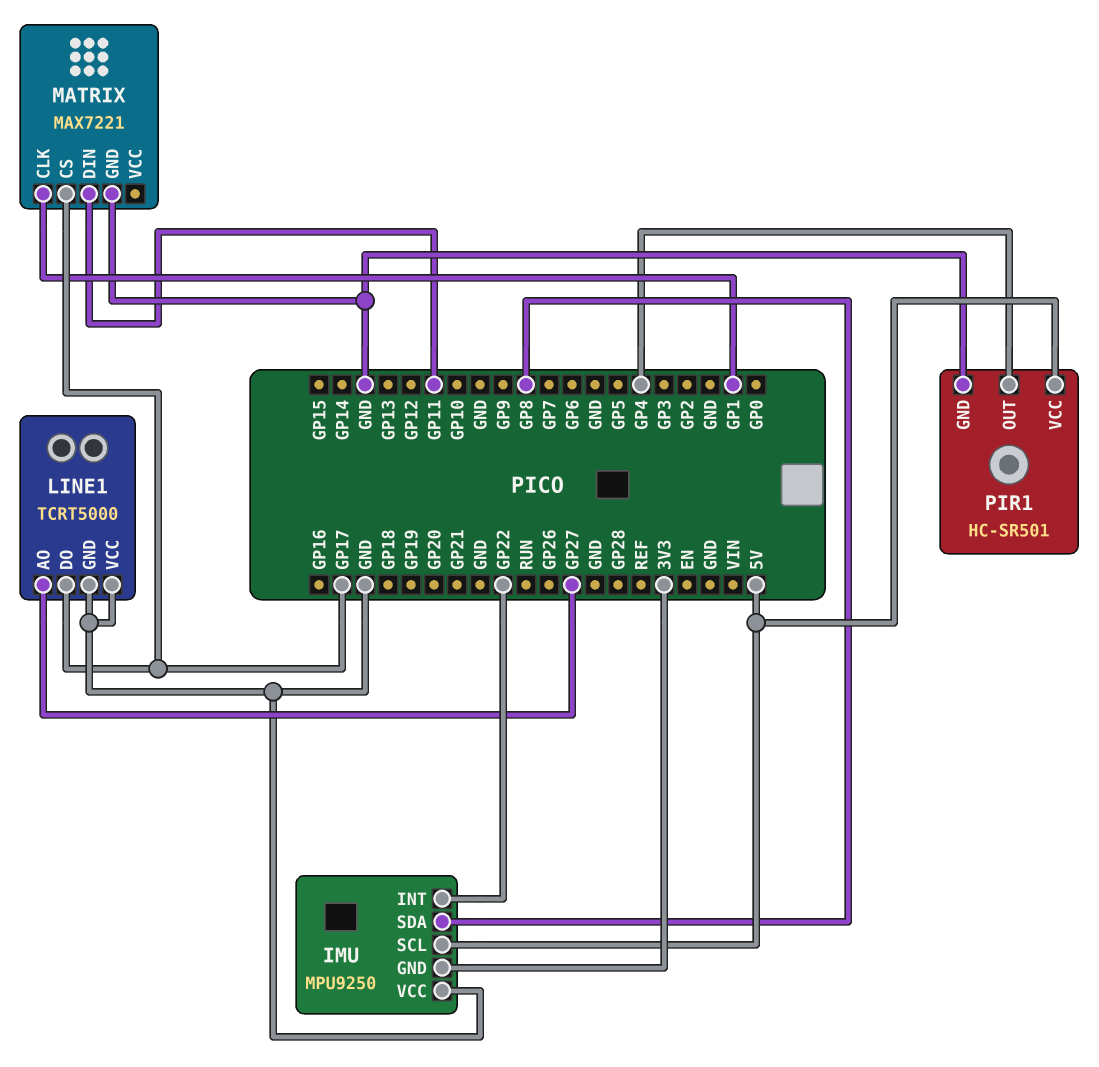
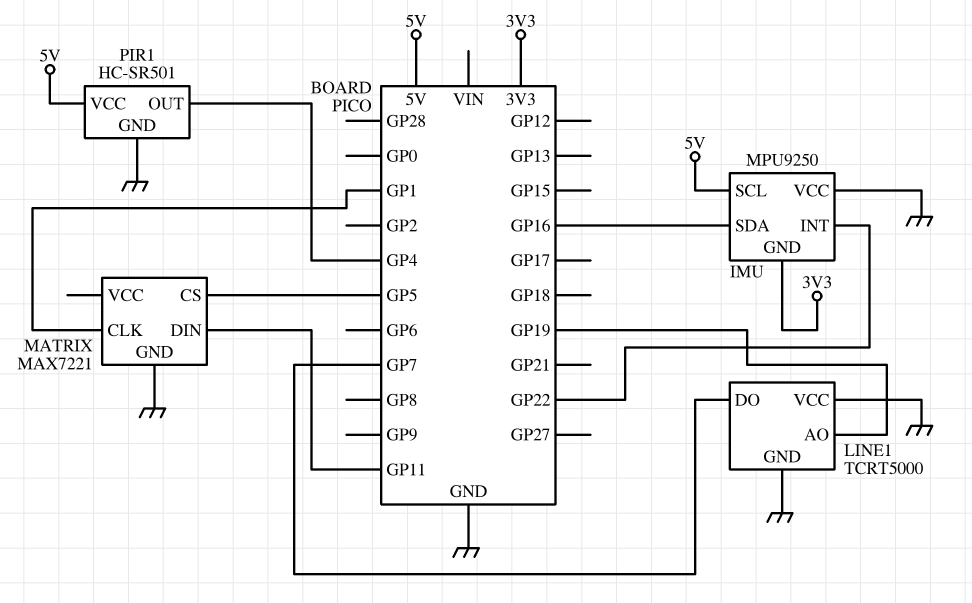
IMU pin SDA: GP8 -> GP16
LINE1 pin AO: GP27 -> GP19
LINE1 pin DO: GP17 -> GP7
MATRIX pin CS: GP17 -> GP5

